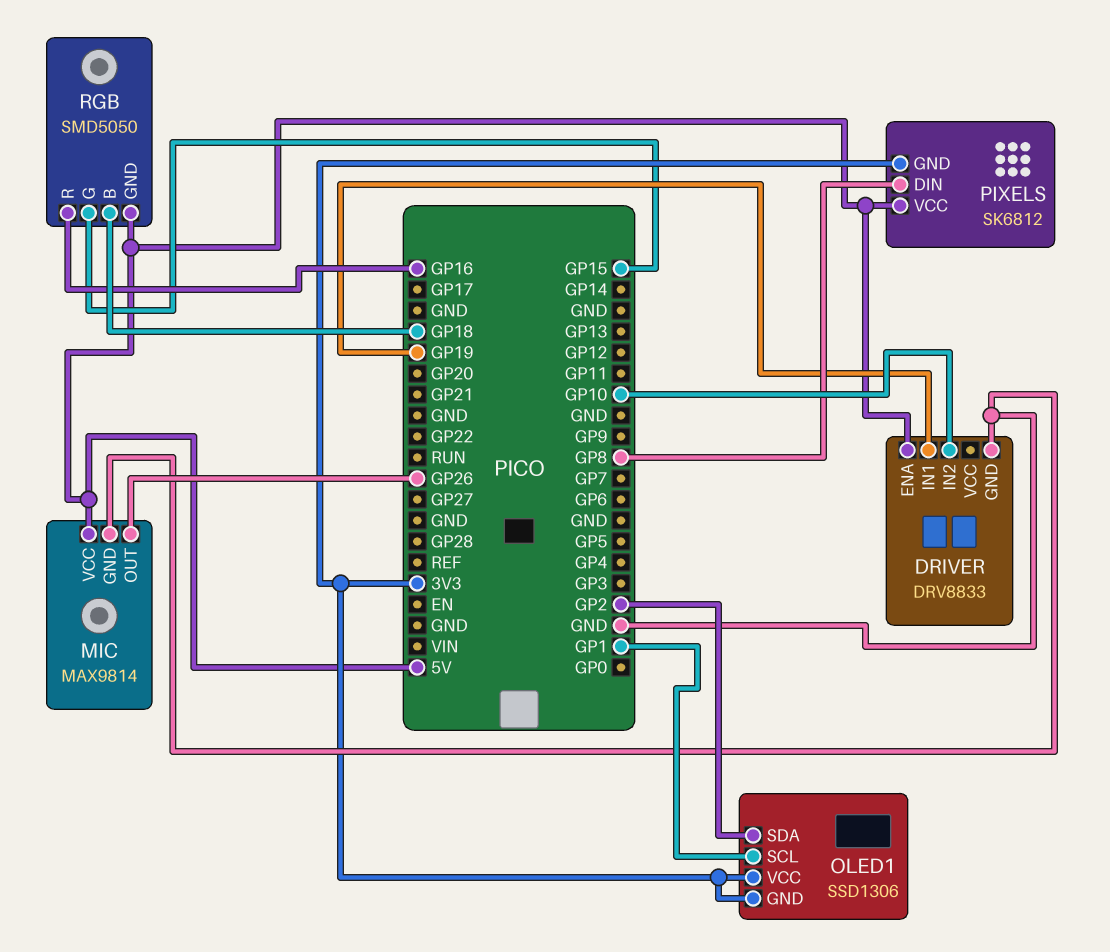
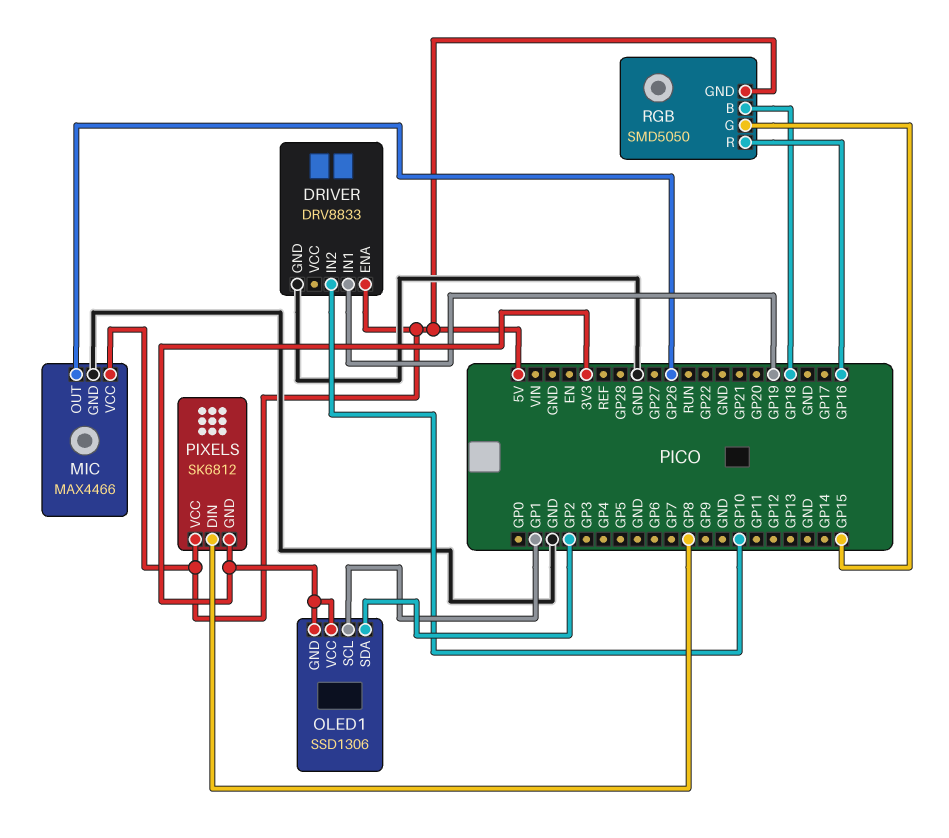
MIC: MAX9814 -> MAX4466

